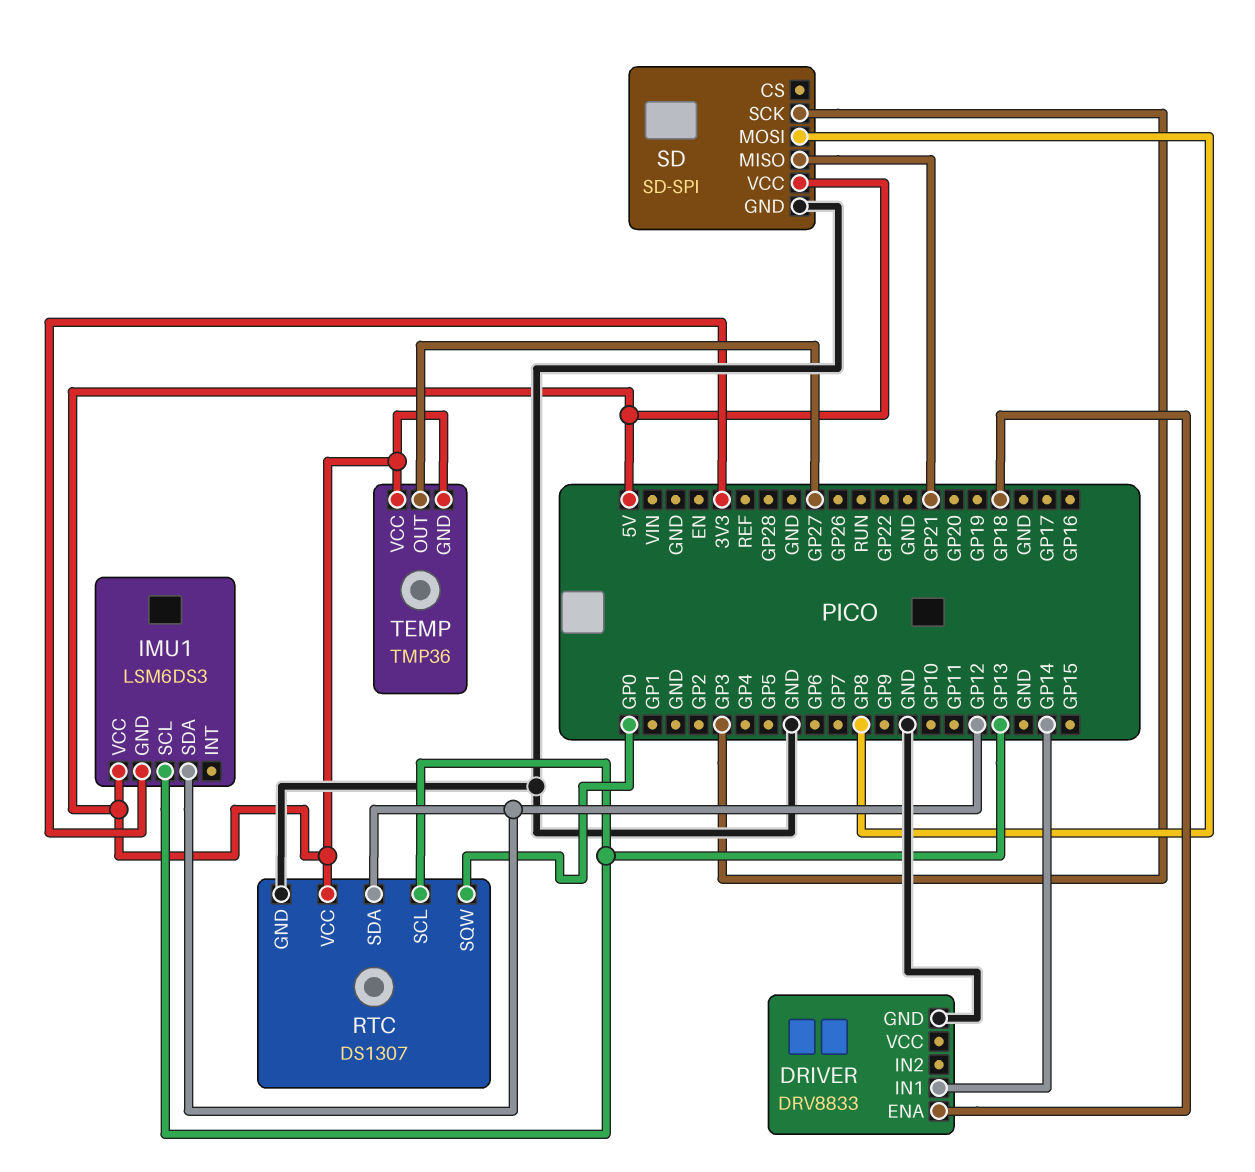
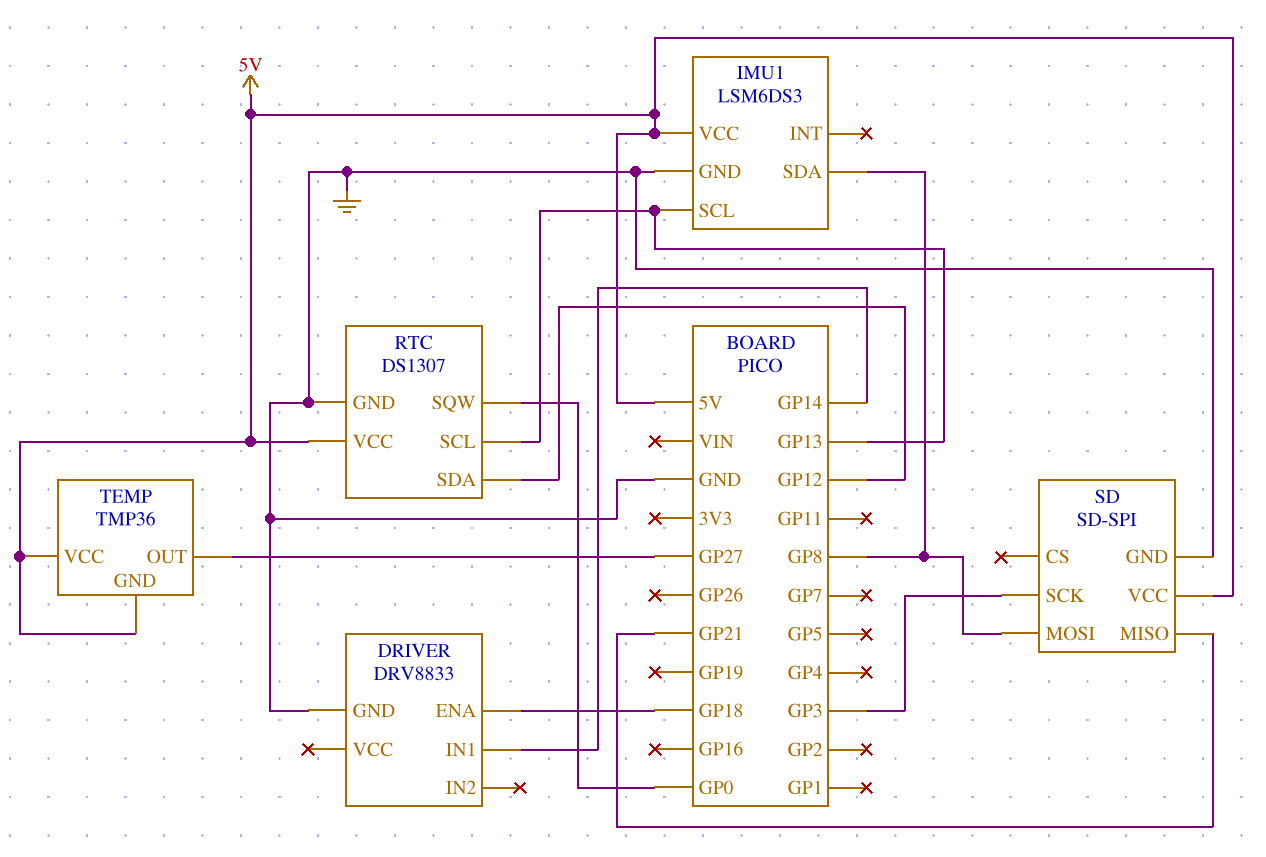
IMU1 pin GND: 3V3 -> GND
IMU1 pin SDA: GP12 -> GP8

